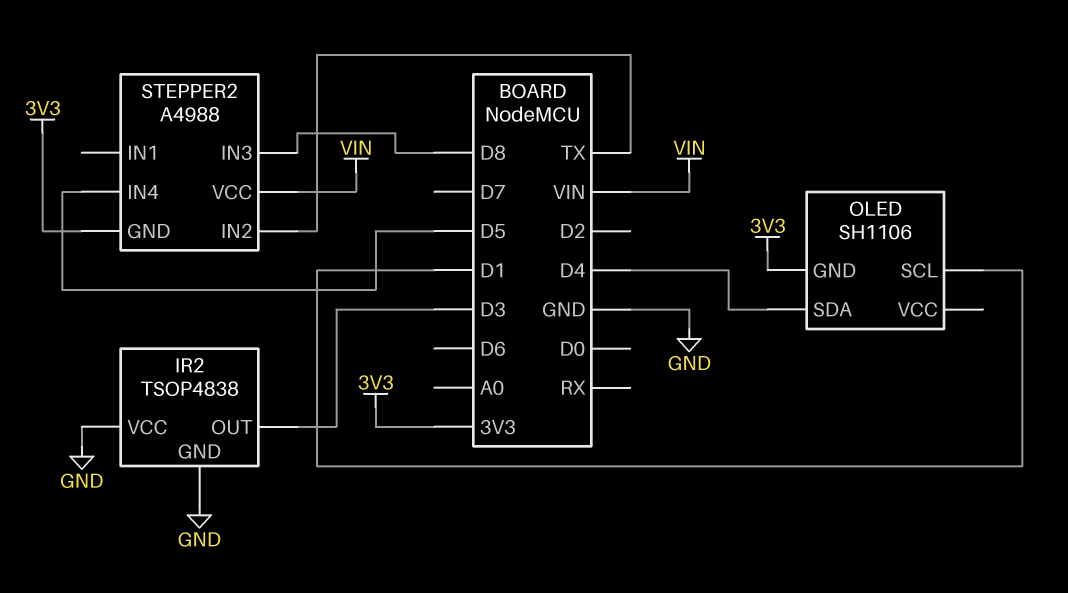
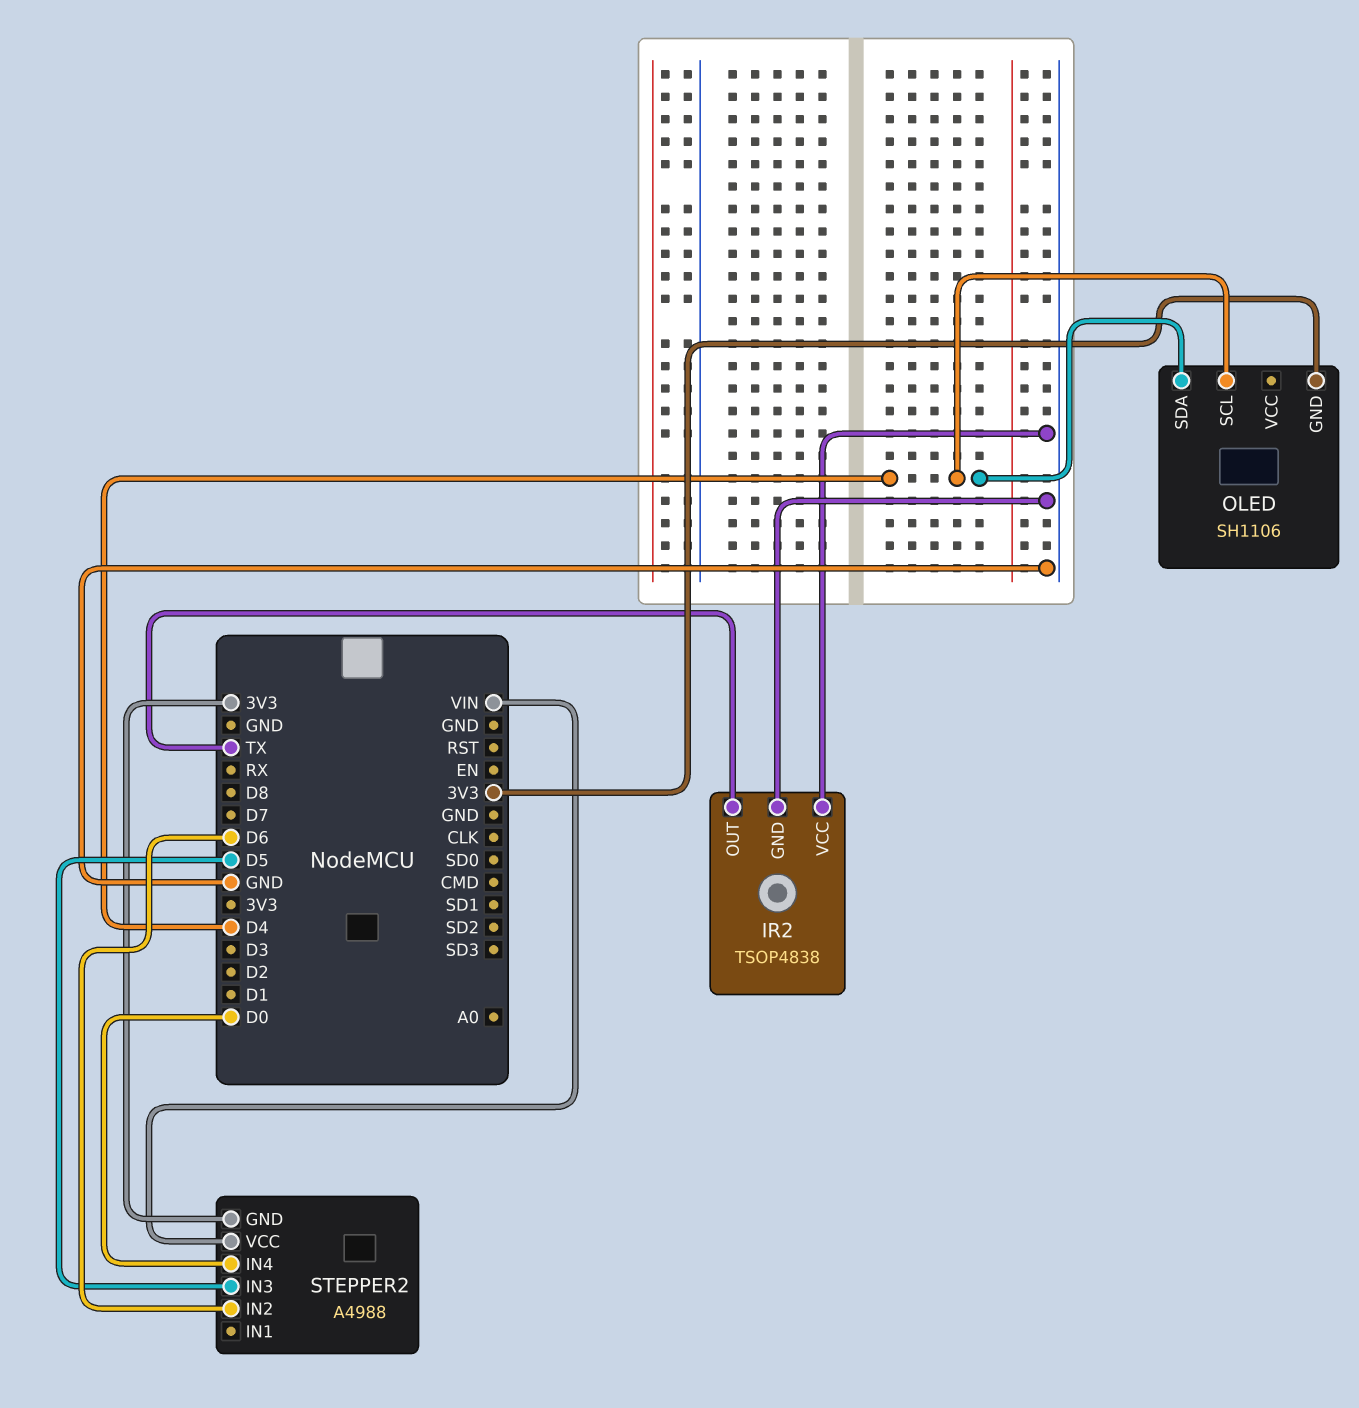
IR2 pin OUT: D3 -> TX
OLED pin SCL: D1 -> D4
STEPPER2 pin IN2: TX -> D6
STEPPER2 pin IN3: D8 -> D5
STEPPER2 pin IN4: D5 -> D0

